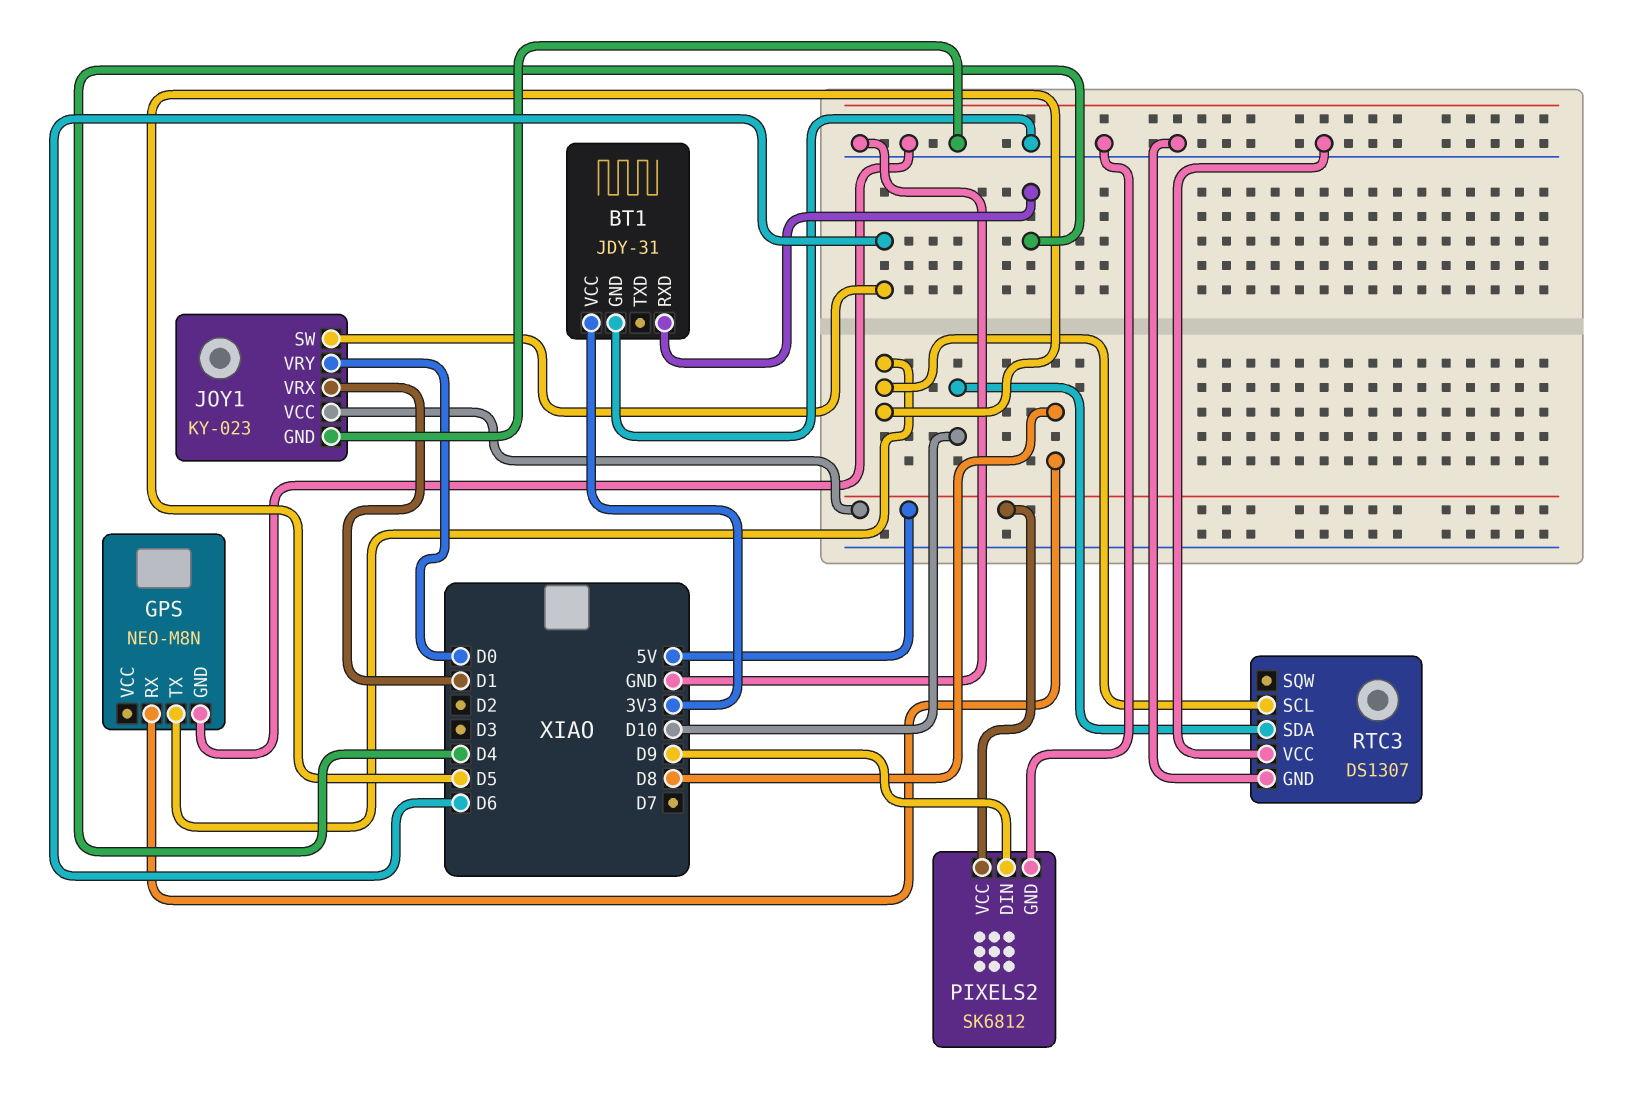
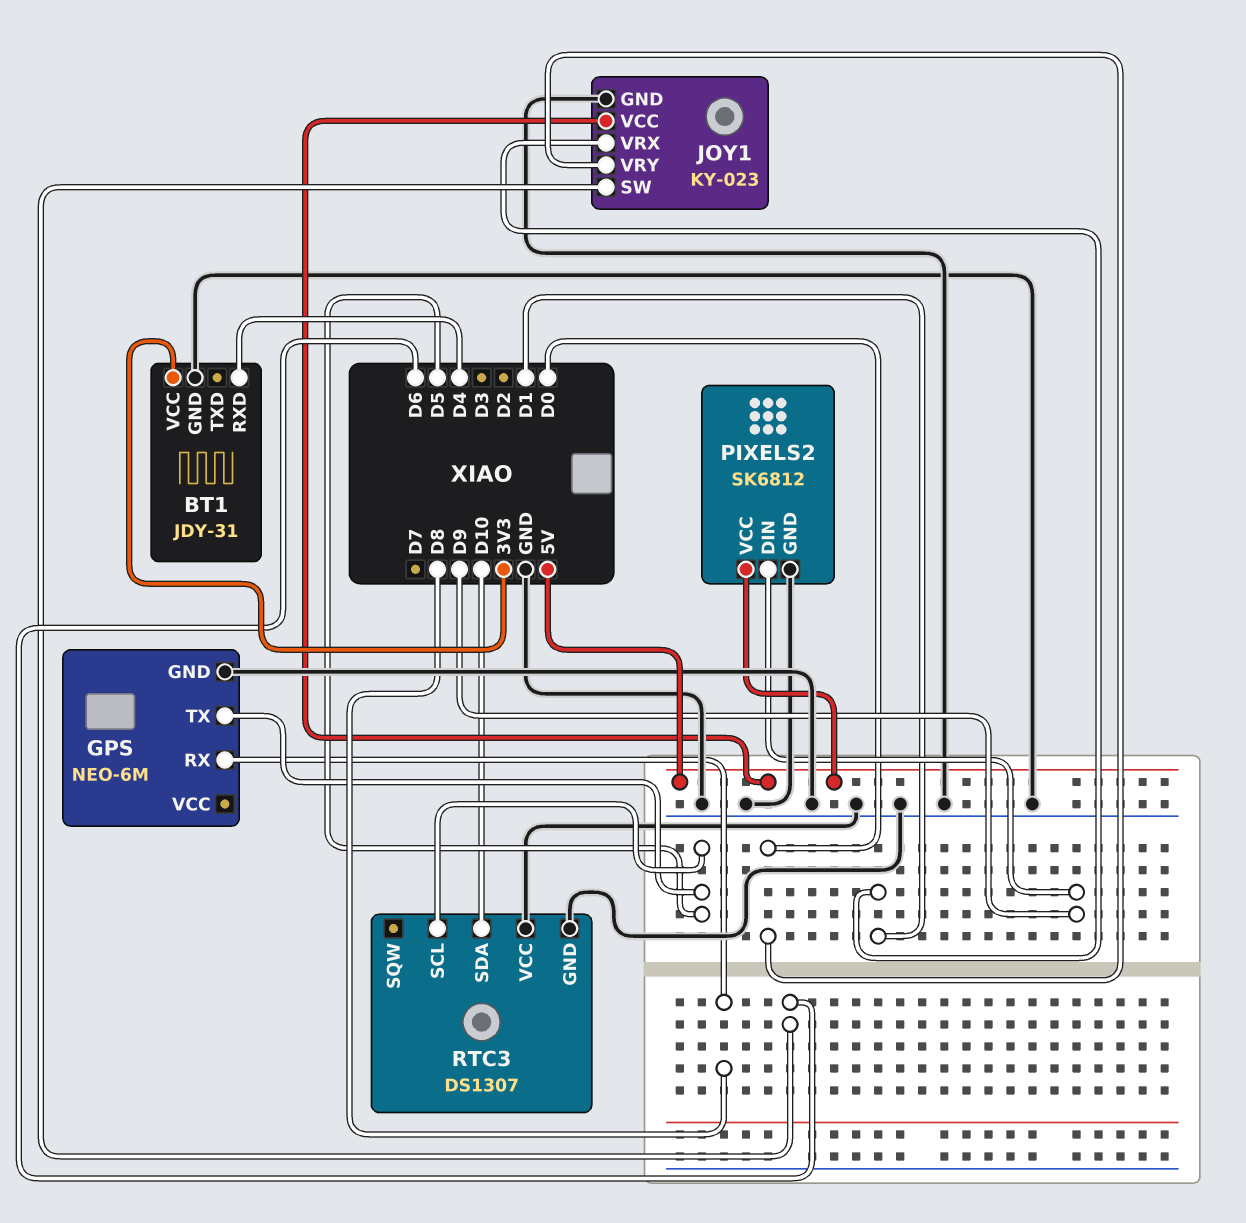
GPS: NEO-M8N -> NEO-6M

